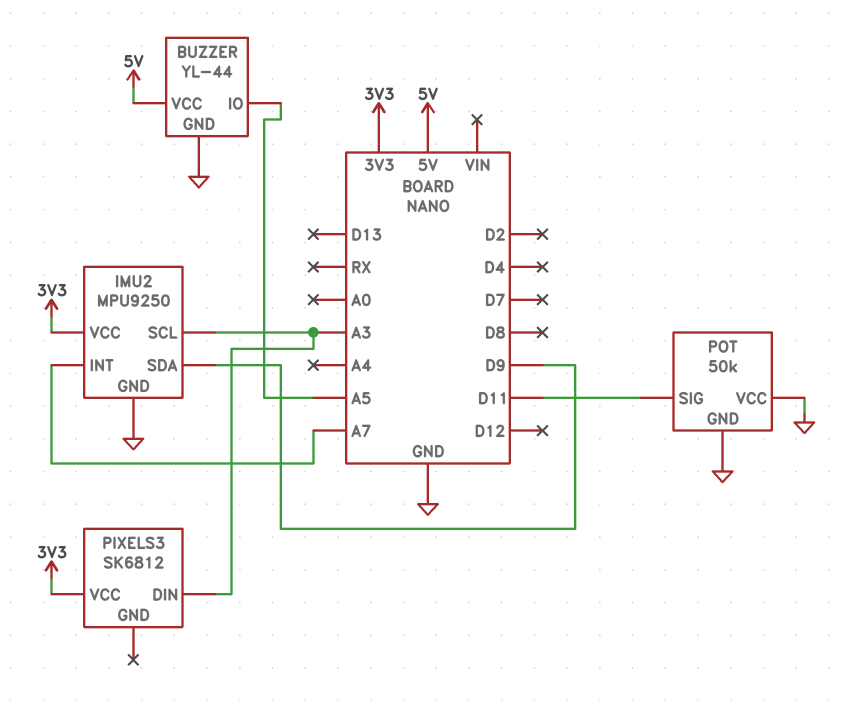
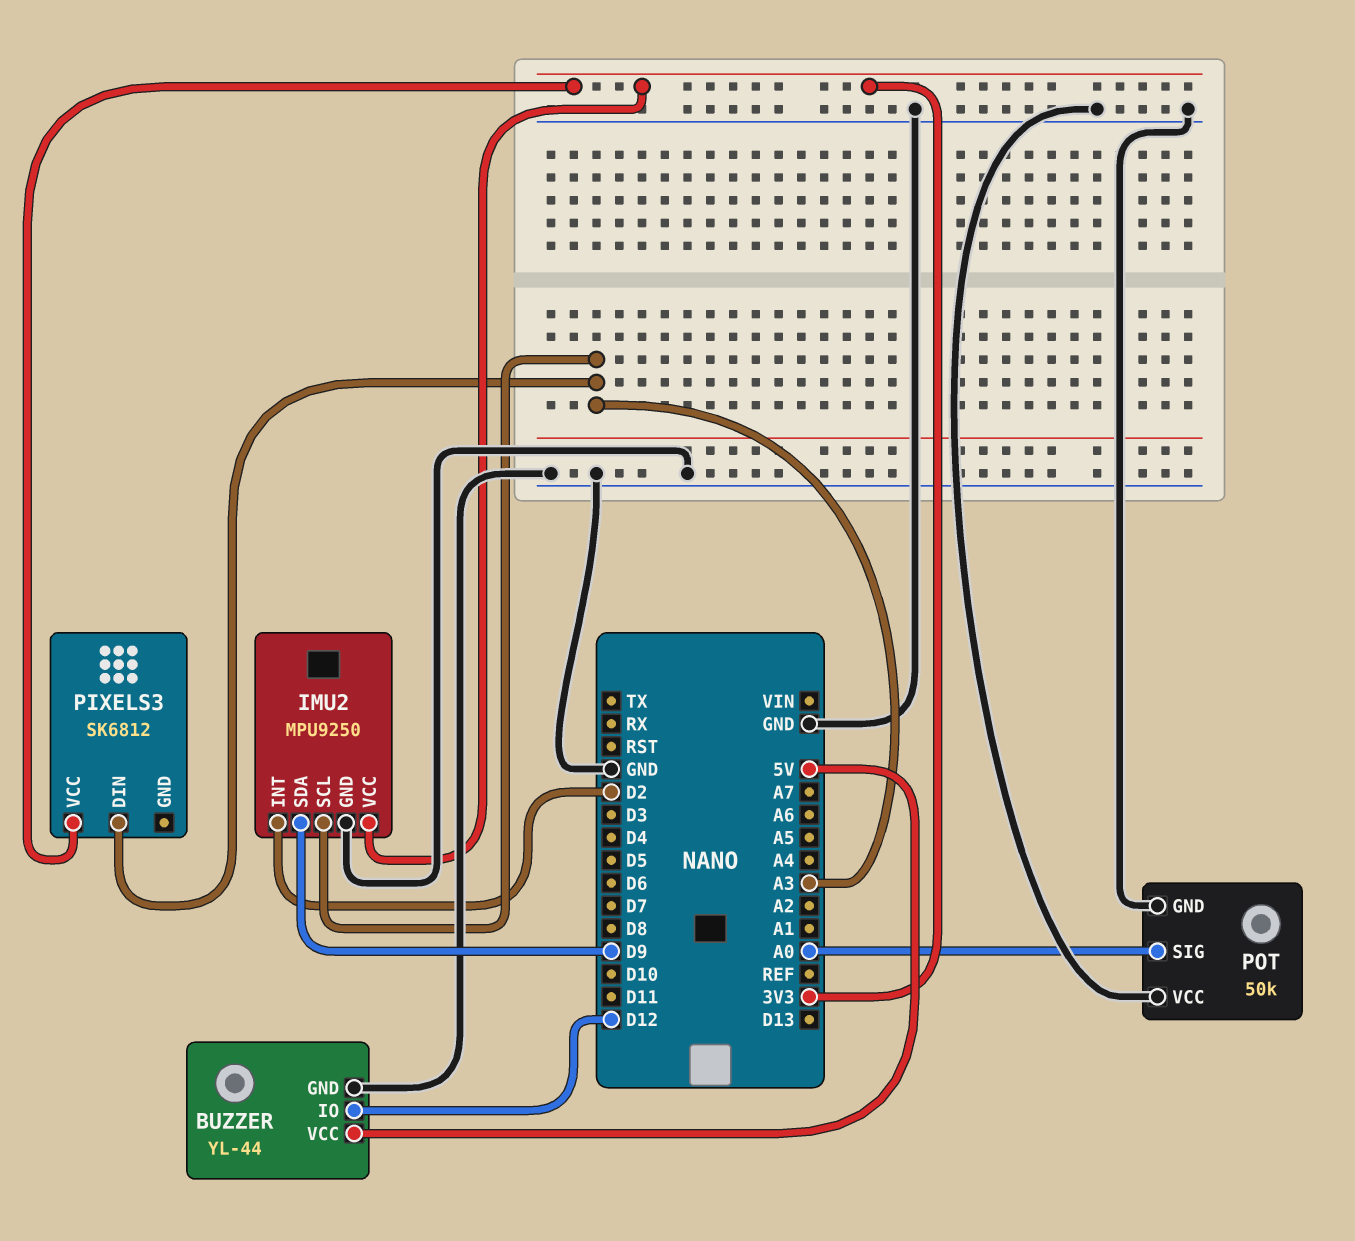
BUZZER pin IO: A5 -> D12
IMU2 pin INT: A7 -> D2
POT pin SIG: D11 -> A0

